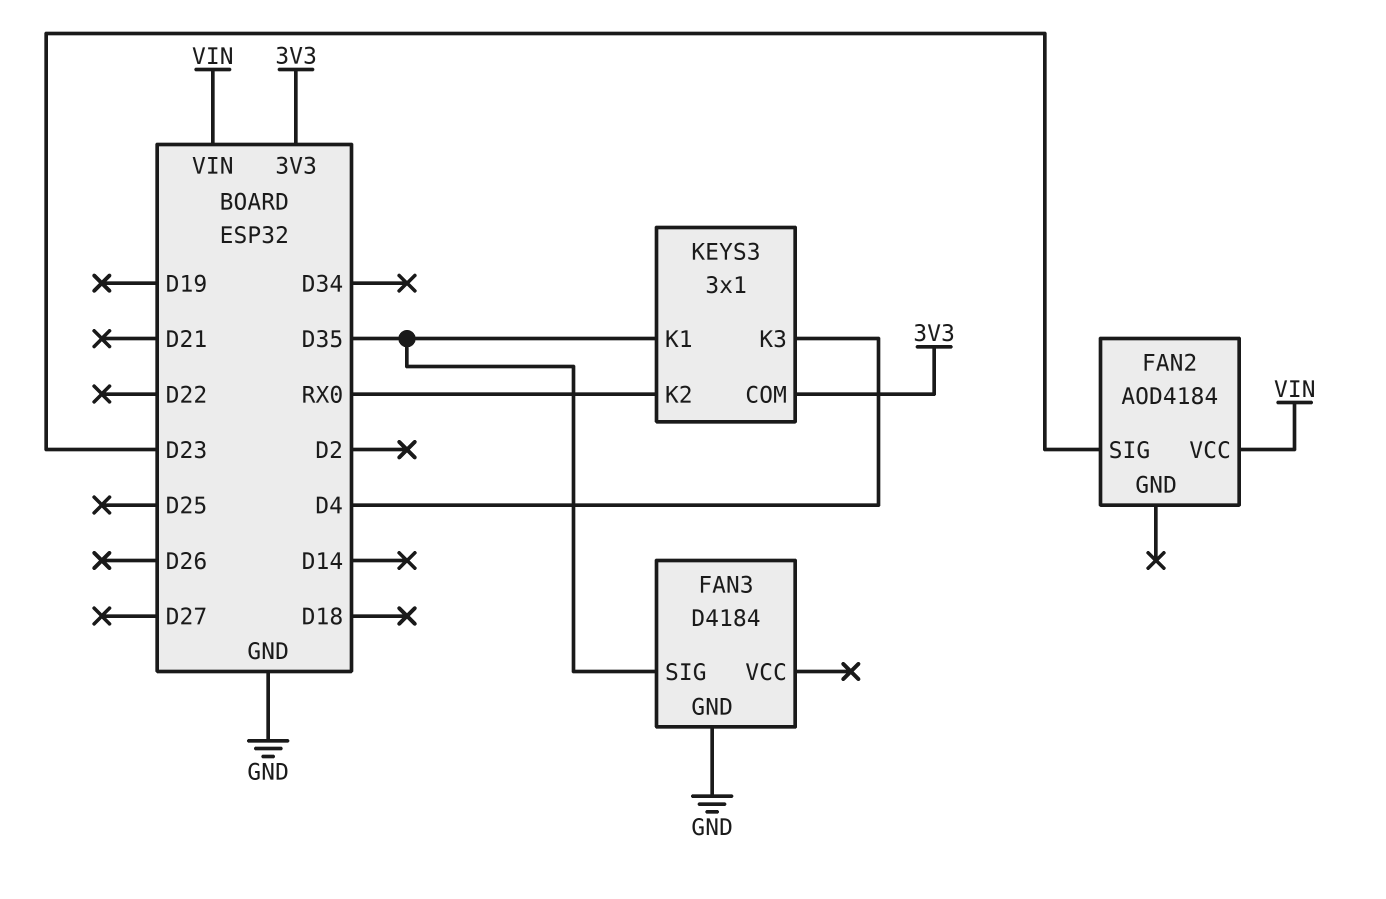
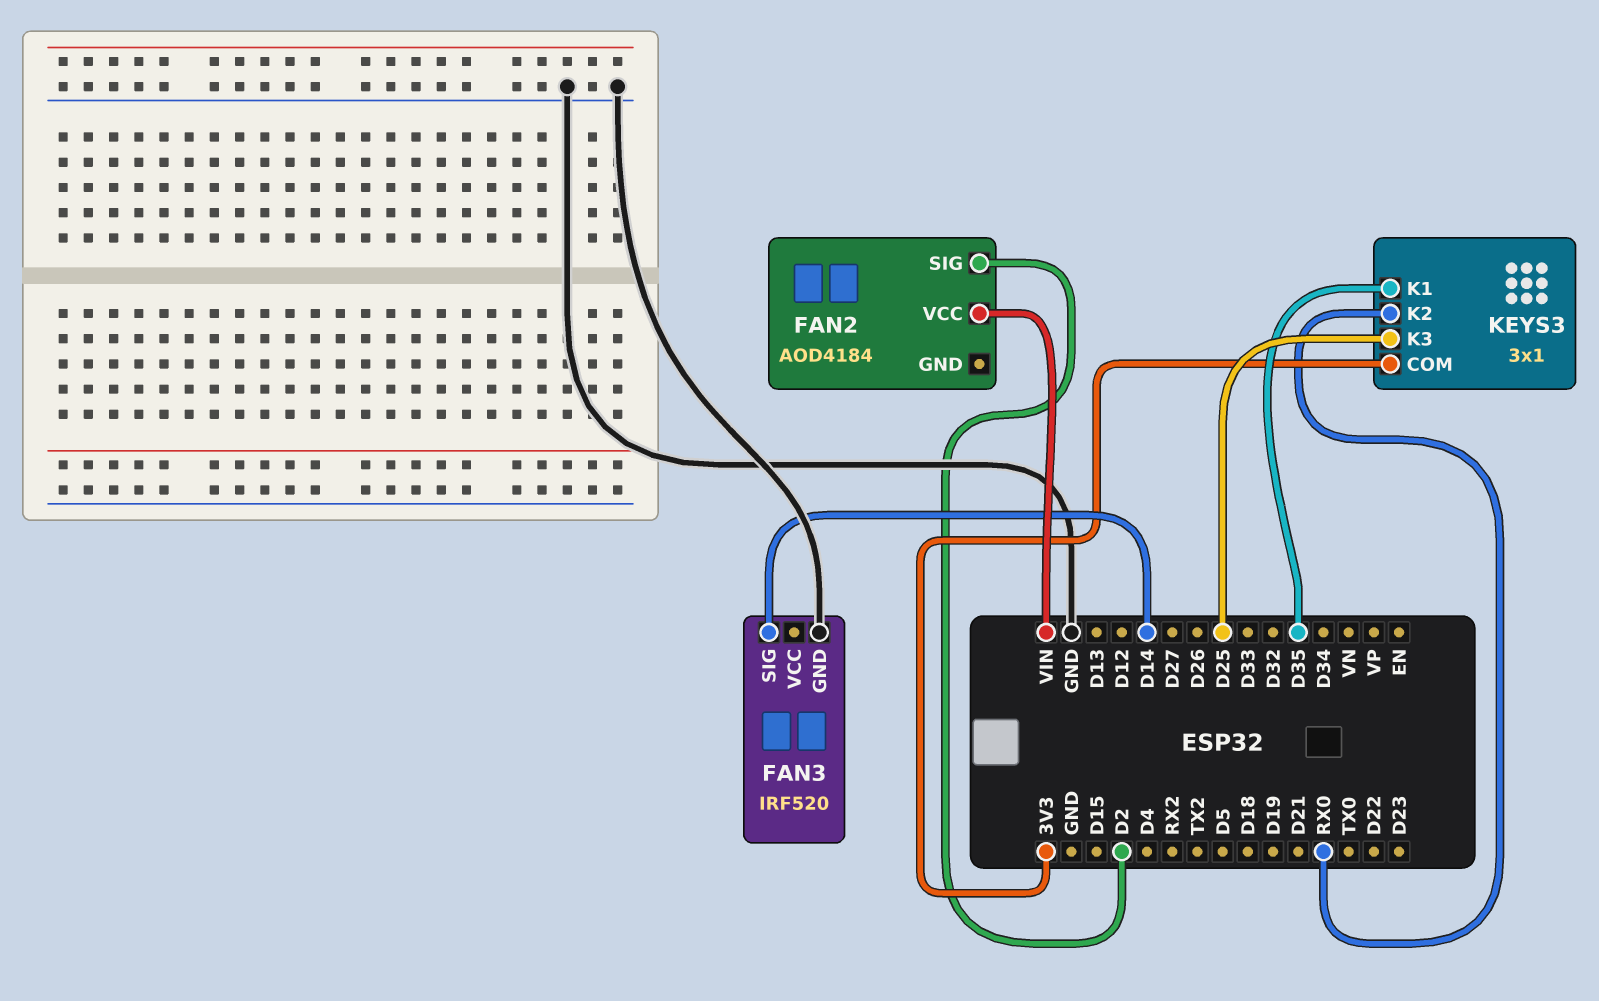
FAN2 pin SIG: D23 -> D2
FAN3: D4184 -> IRF520
FAN3 pin SIG: D35 -> D14
KEYS3 pin K3: D4 -> D25

